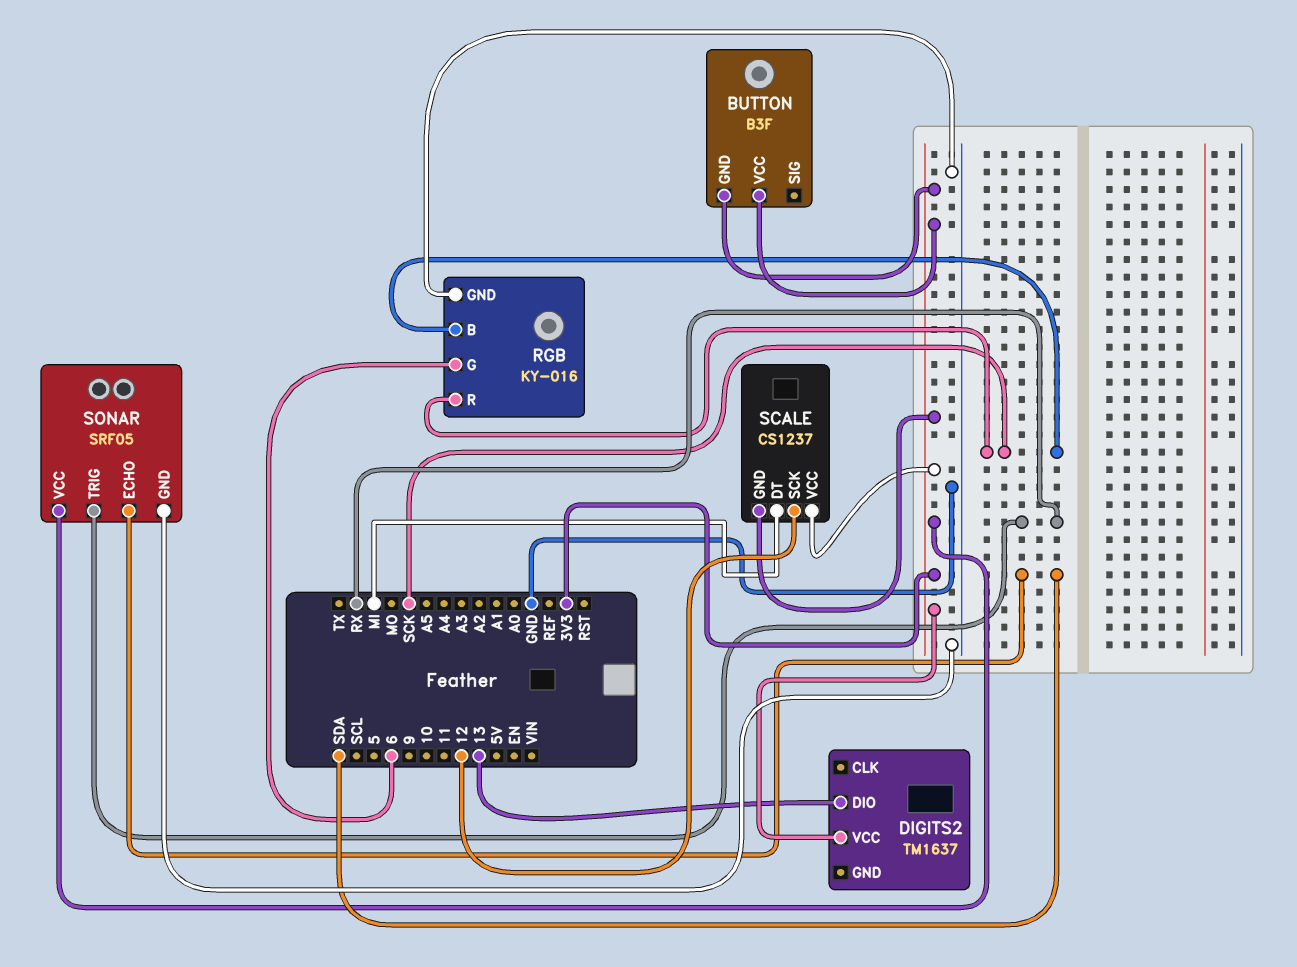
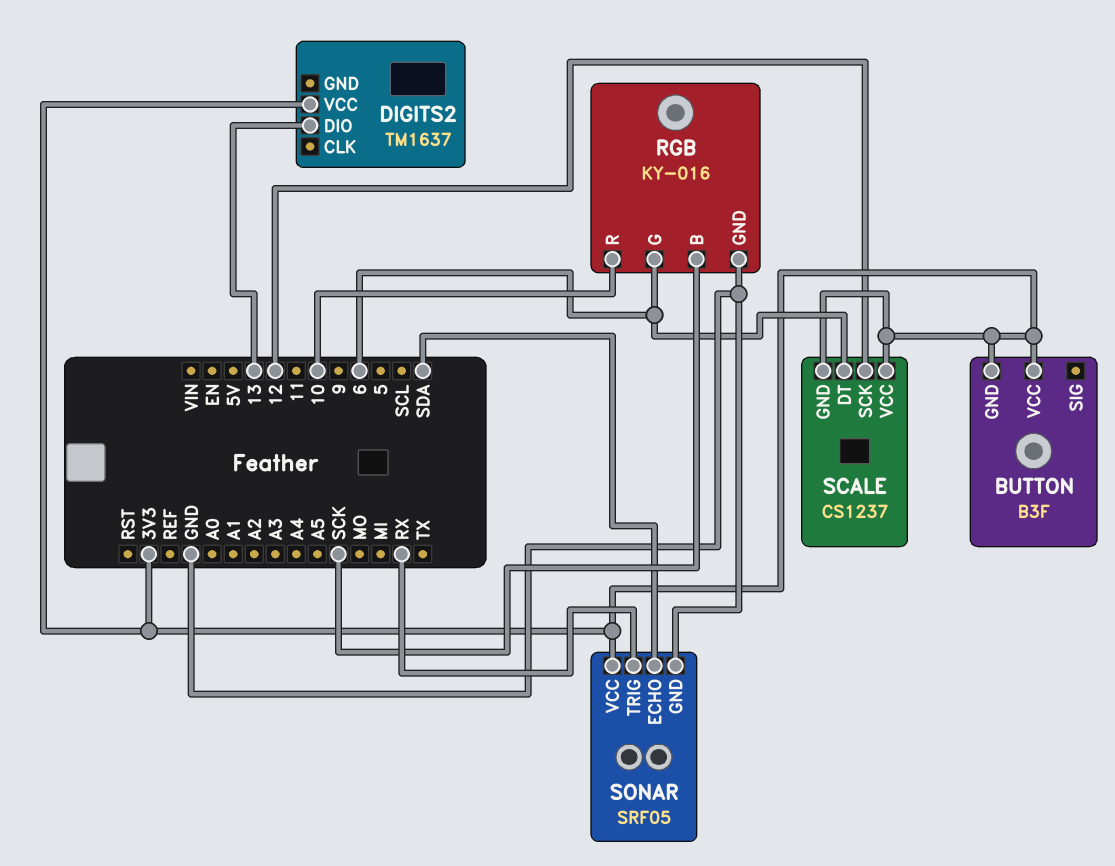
RGB pin R: SCK -> 10
SCALE pin DT: MI -> 6

